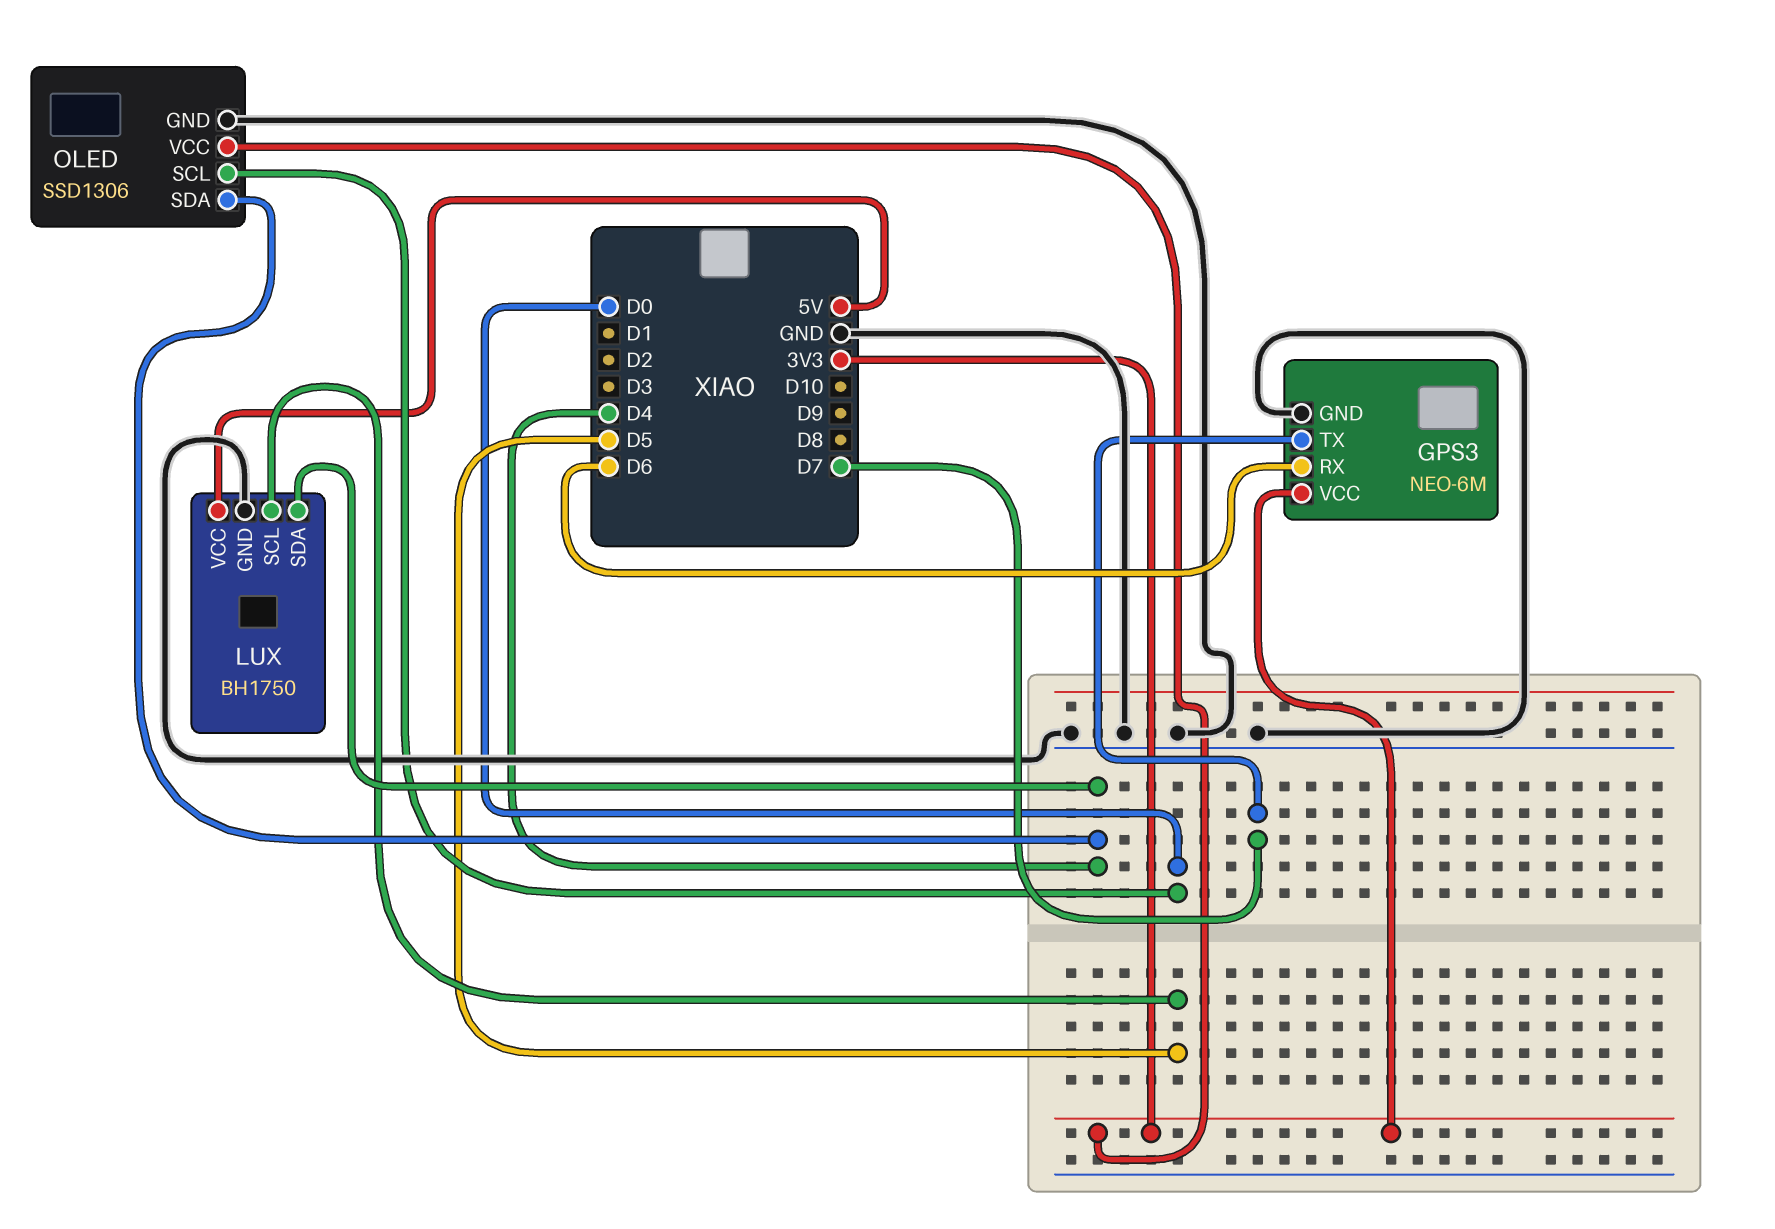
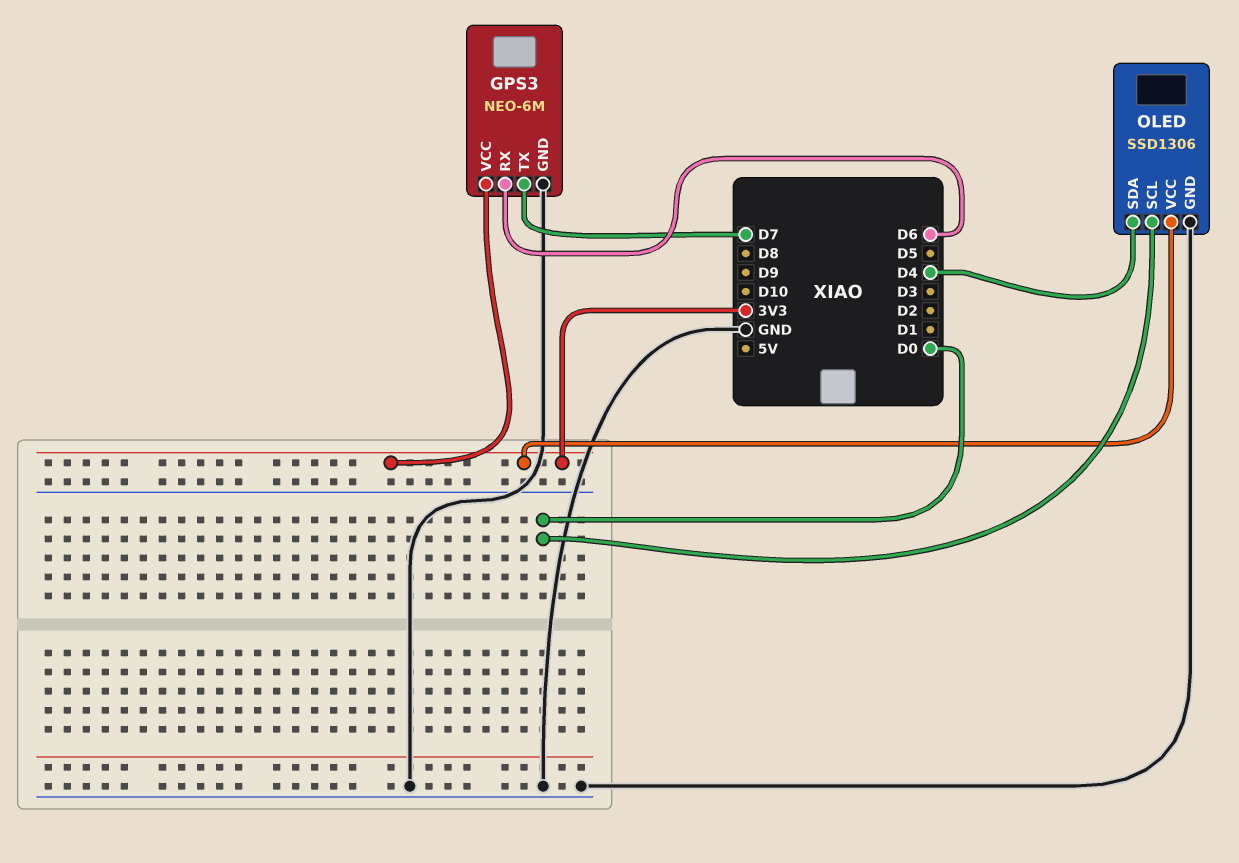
LUX: BH1750 -> none
LUX pin GND: GND -> none
LUX pin SCL: D5 -> none
LUX pin SDA: D4 -> none
LUX pin VCC: 5V -> none

